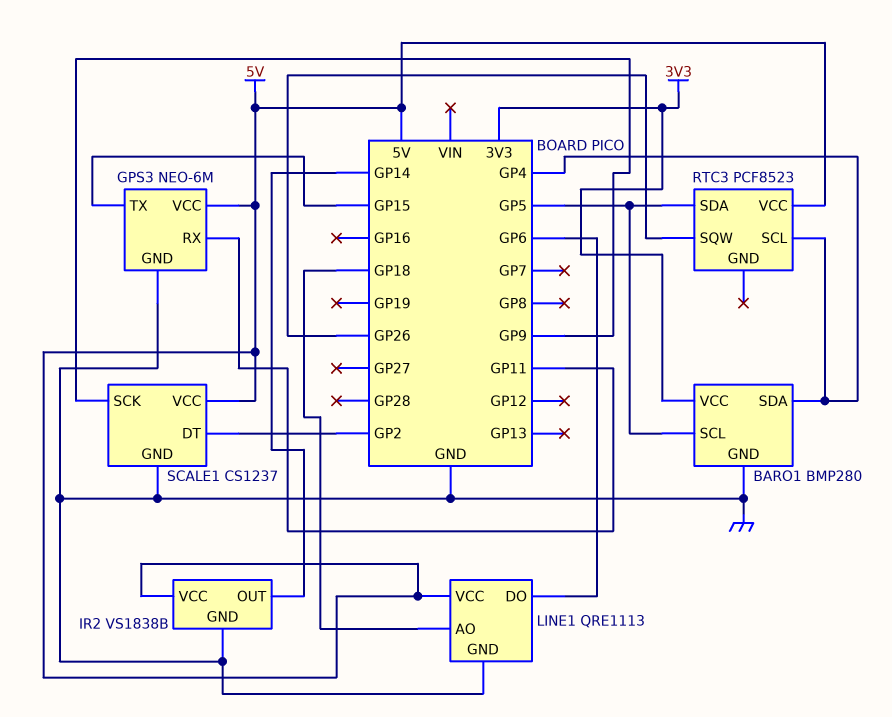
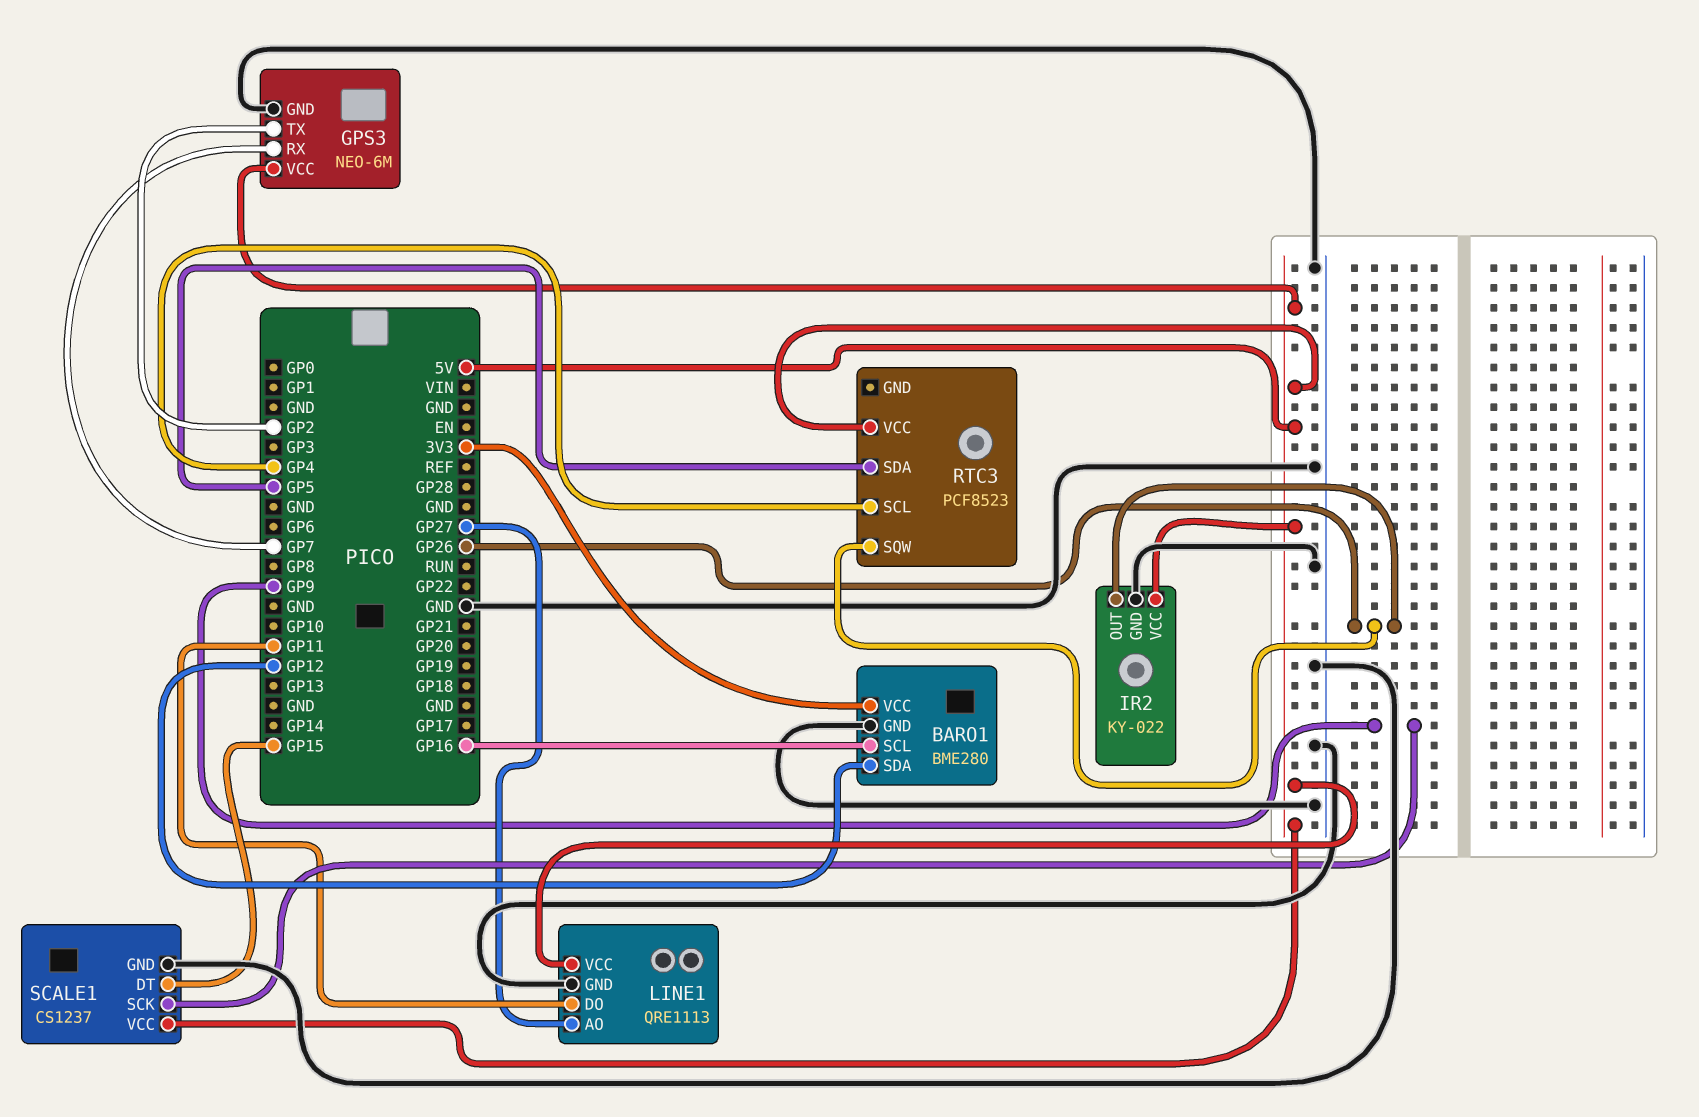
BARO1: BMP280 -> BME280
BARO1 pin SCL: GP5 -> GP16
BARO1 pin SDA: GP4 -> GP12
GPS3 pin RX: GP11 -> GP7
GPS3 pin TX: GP15 -> GP2
IR2: VS1838B -> KY-022
IR2 pin OUT: GP14 -> GP26
LINE1 pin AO: GP18 -> GP27
LINE1 pin DO: GP6 -> GP11
SCALE1 pin DT: GP2 -> GP15

